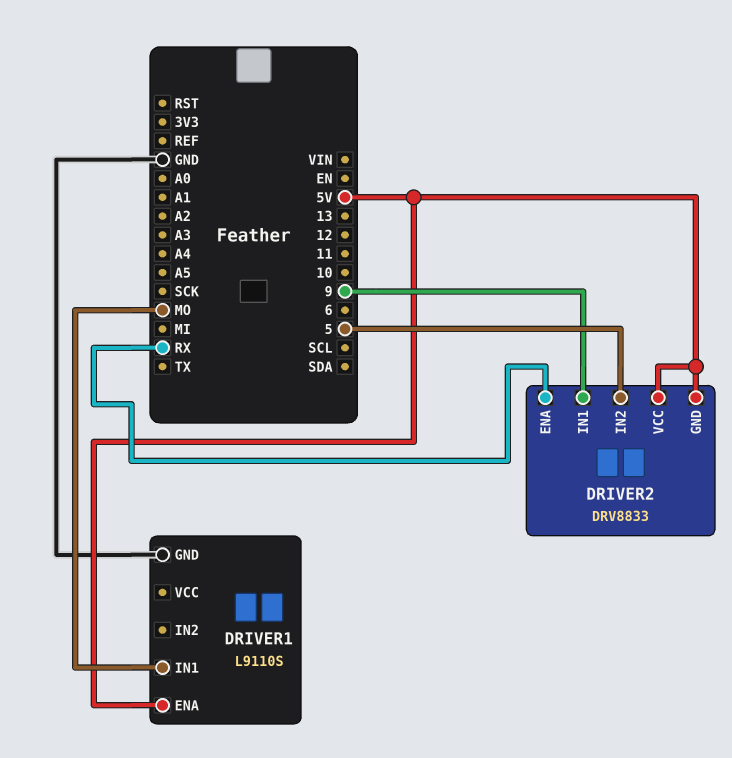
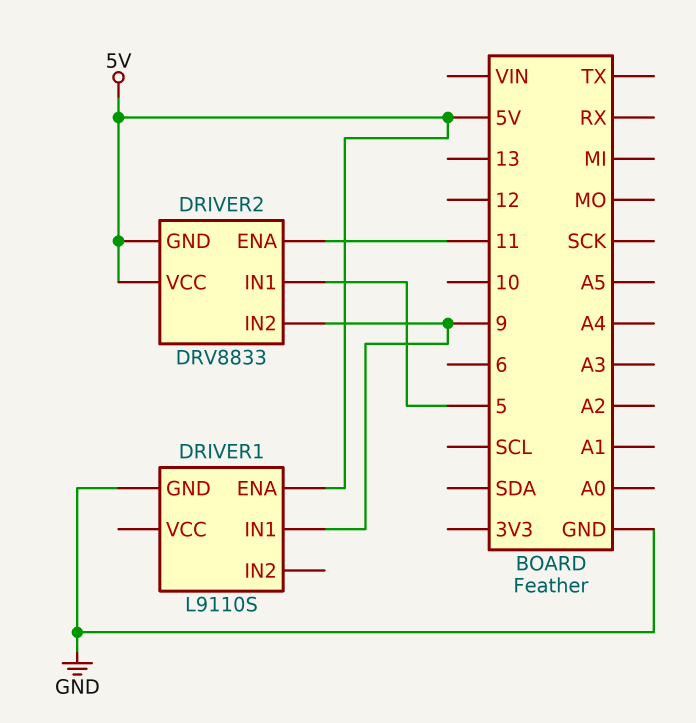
DRIVER1 pin IN1: MO -> 9
DRIVER2 pin ENA: RX -> 11
DRIVER2 pin IN1: 9 -> 5
DRIVER2 pin IN2: 5 -> 9

